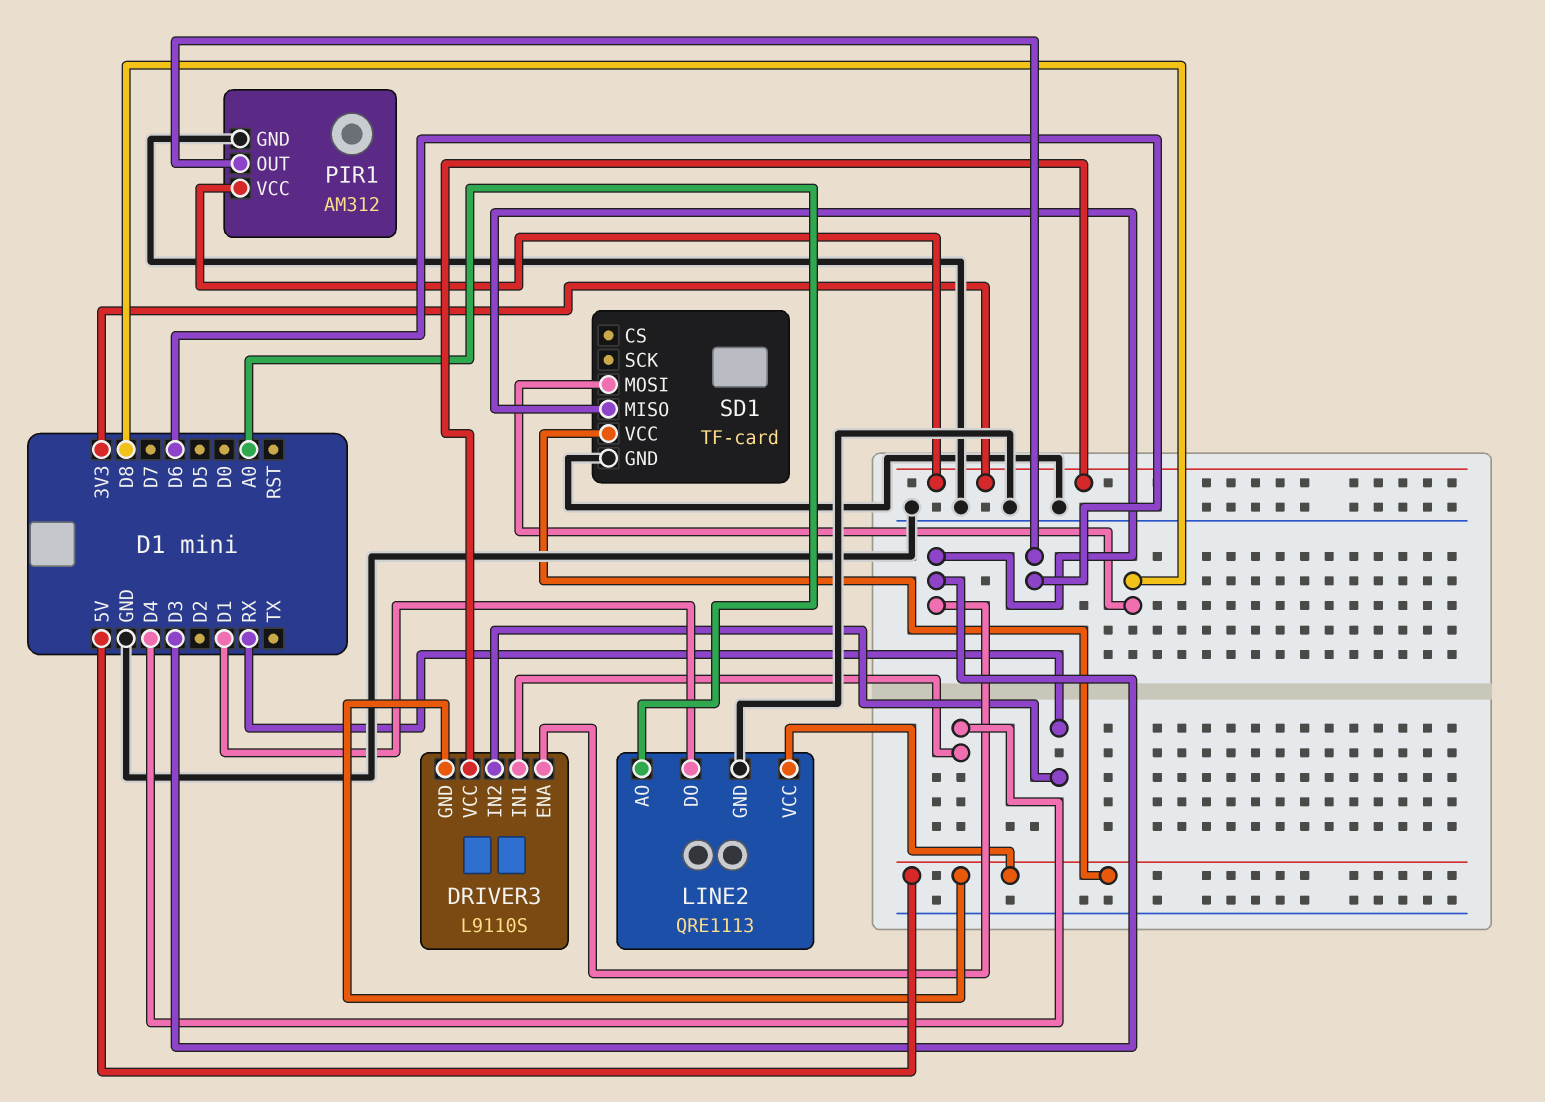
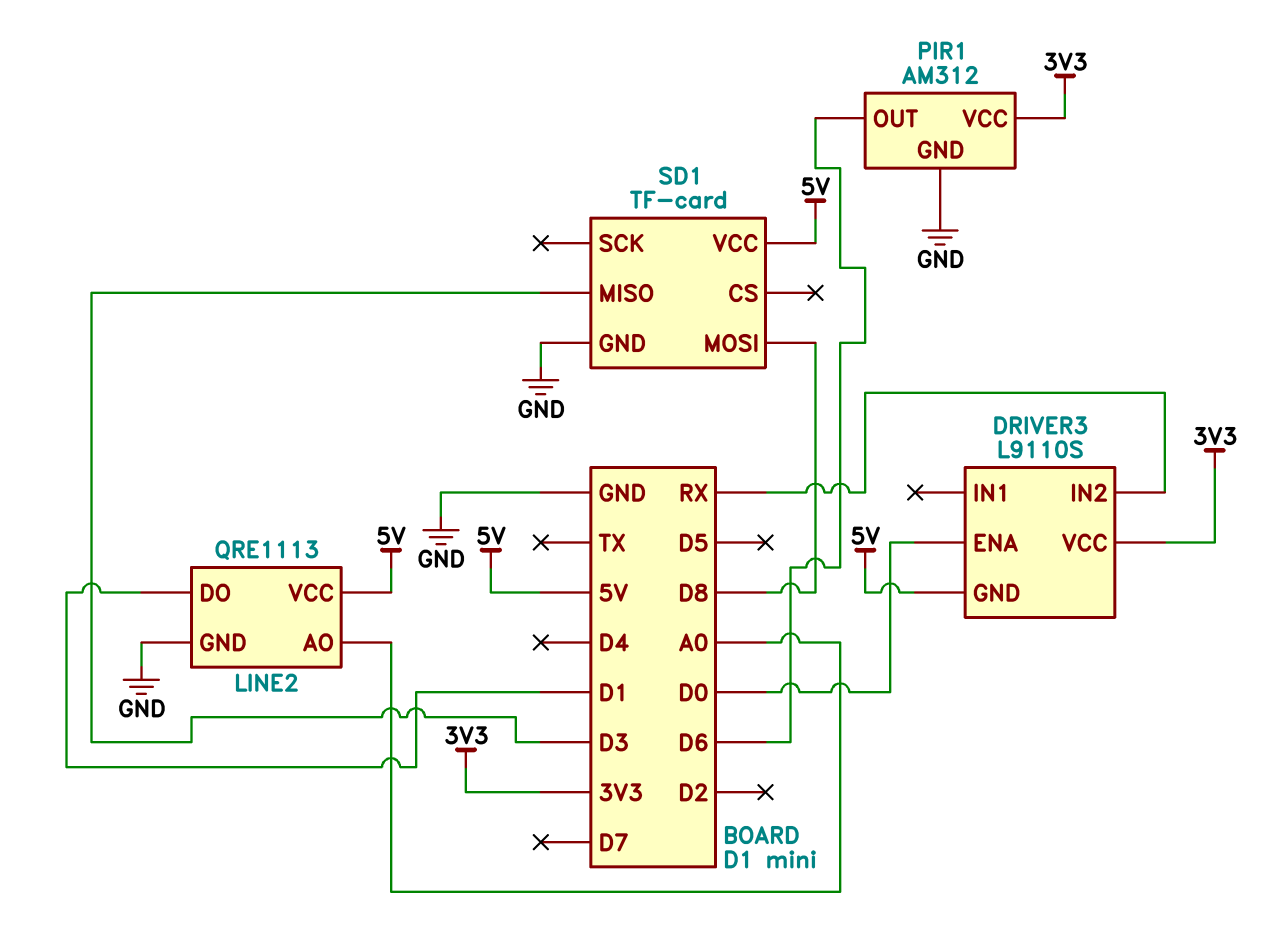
DRIVER3 pin ENA: D3 -> D0
DRIVER3 pin IN1: D4 -> none

